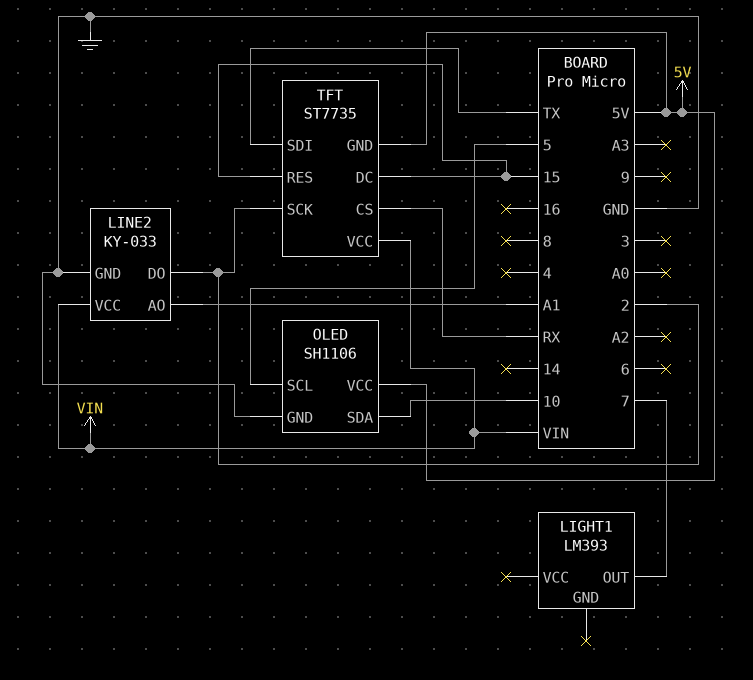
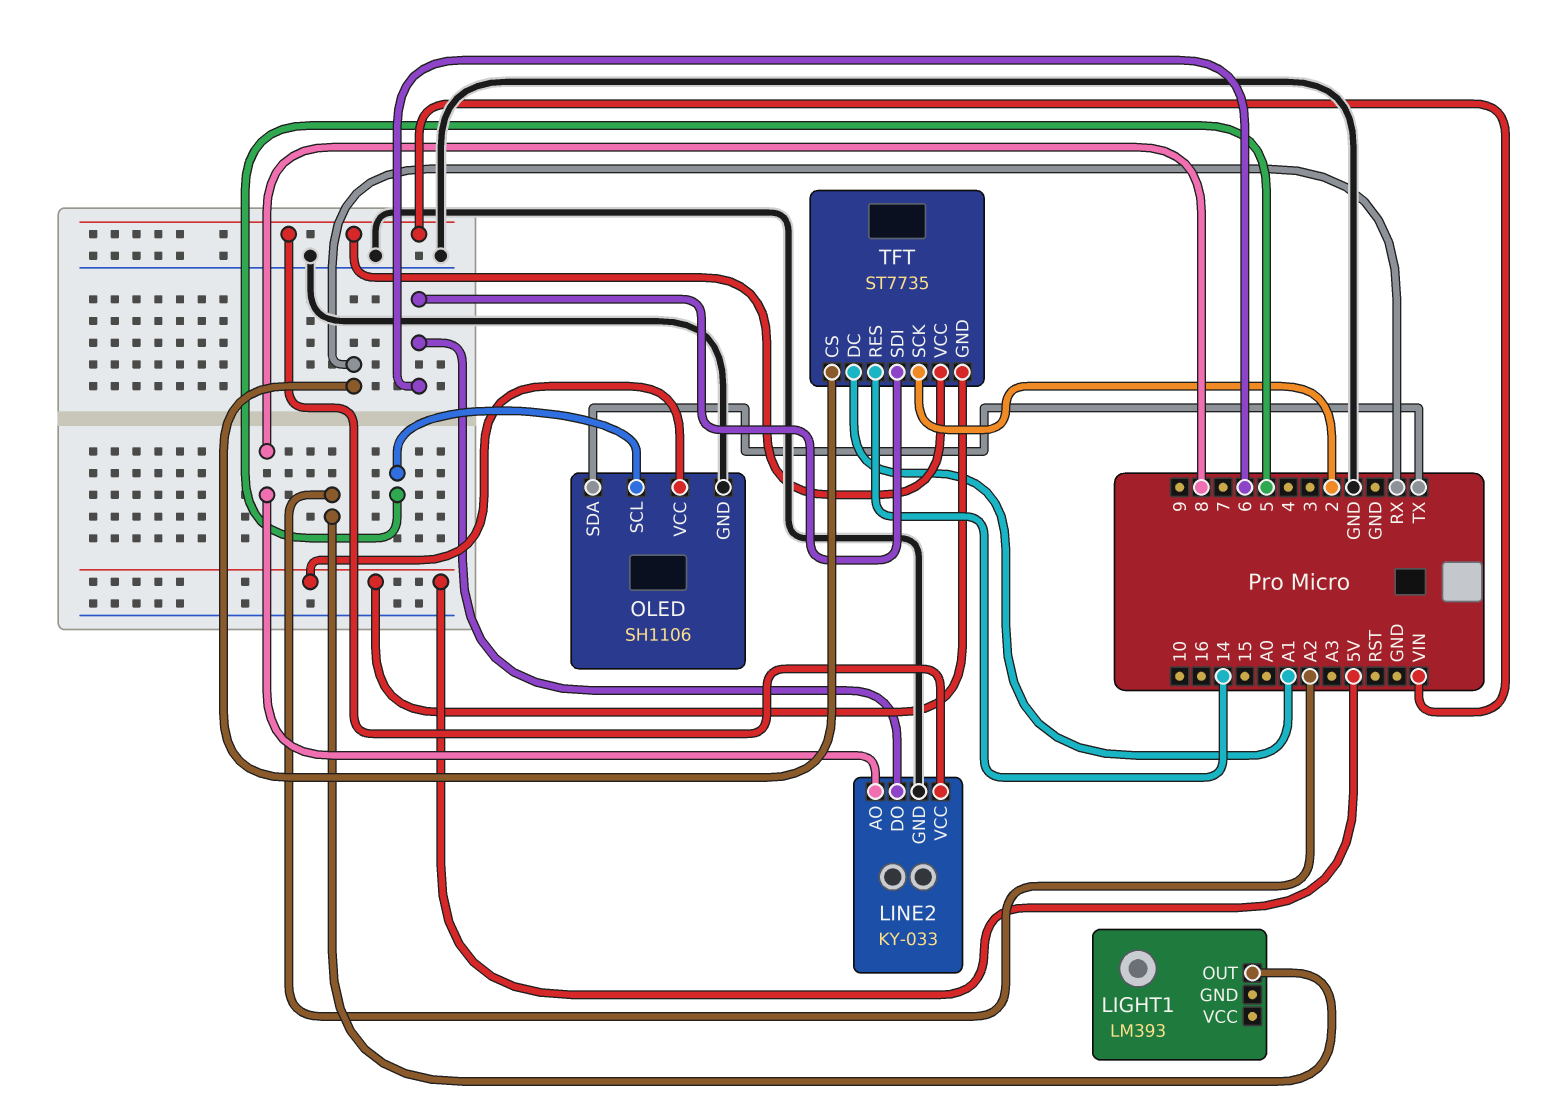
LIGHT1 pin OUT: 7 -> A2
LINE2 pin AO: A1 -> 8
LINE2 pin DO: 2 -> 6
OLED pin SDA: 10 -> TX
TFT pin DC: 15 -> A1
TFT pin RES: 15 -> 14
TFT pin SDI: TX -> 6

